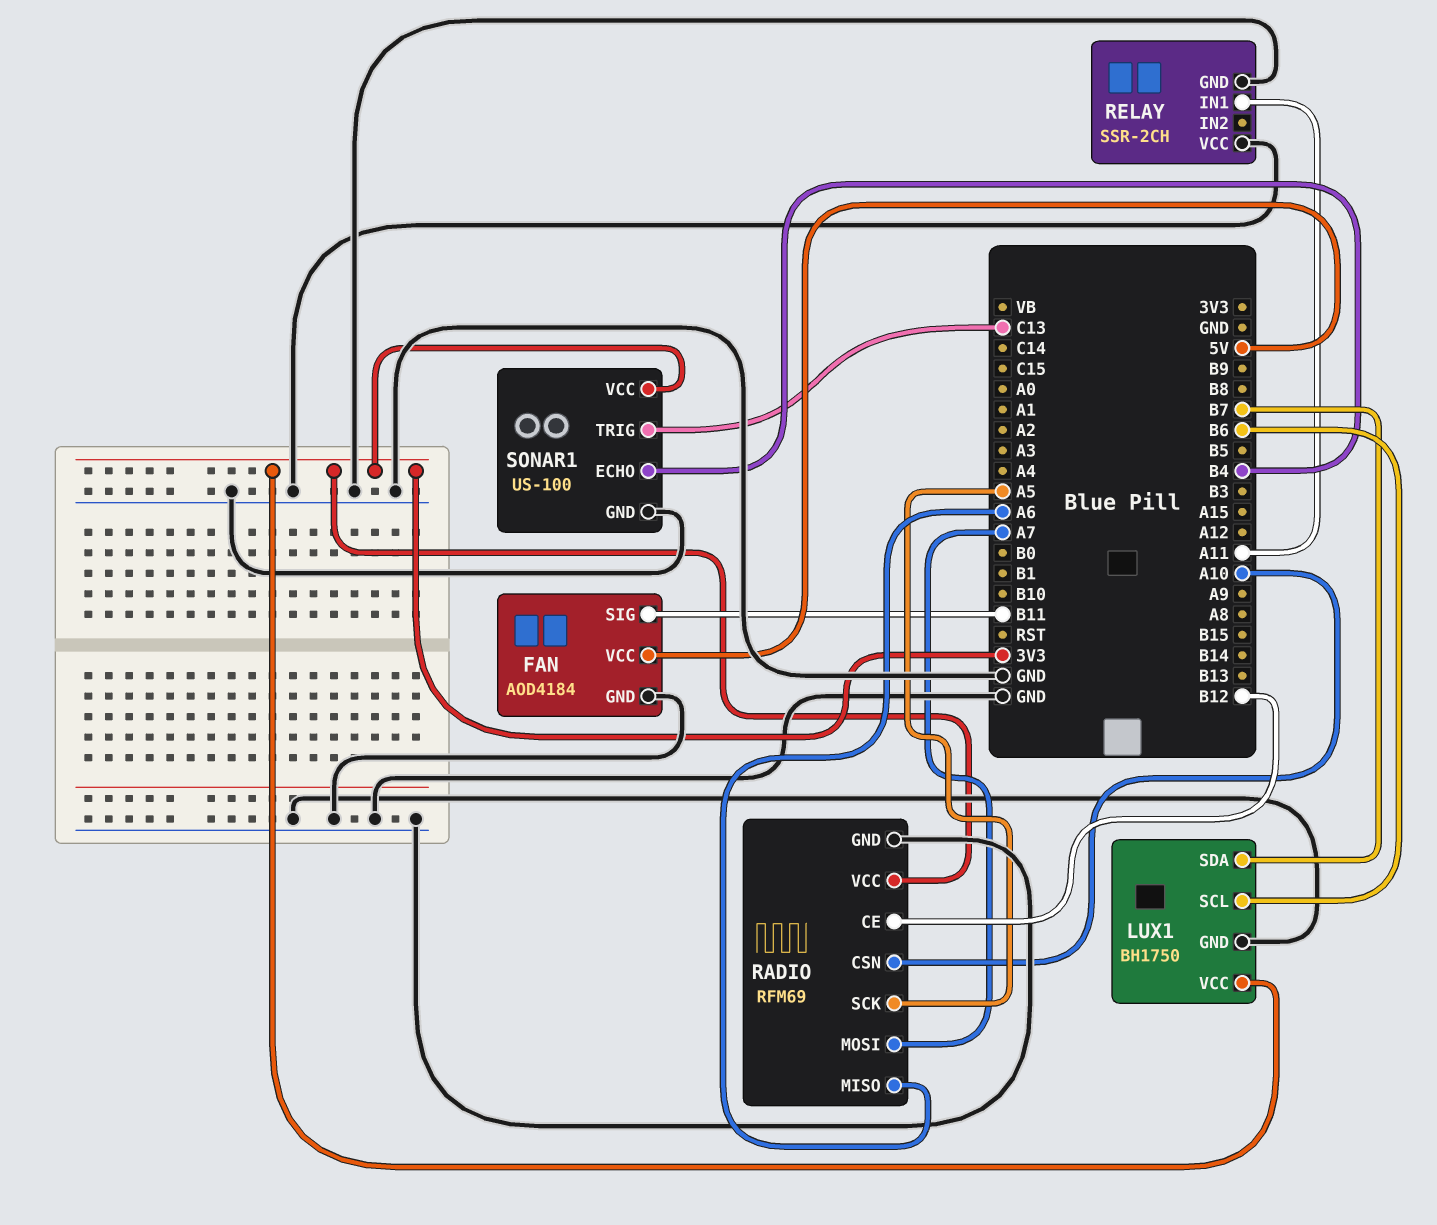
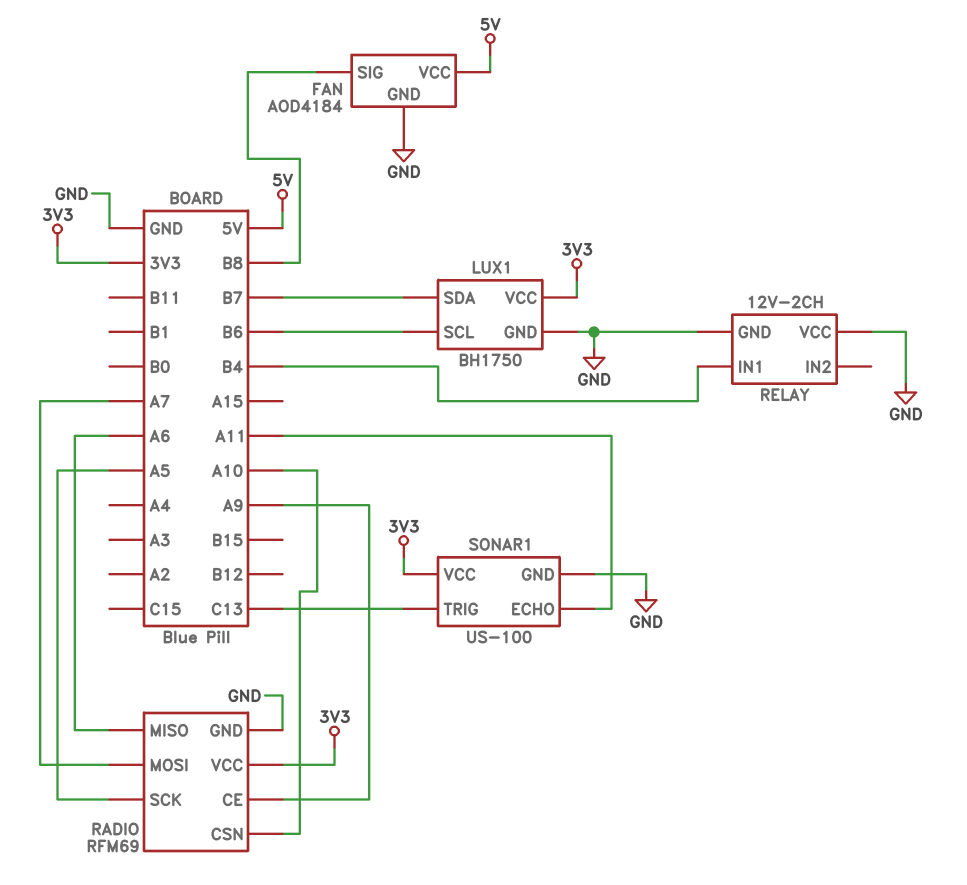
FAN pin SIG: B11 -> B8
RADIO pin CE: B12 -> A9
RELAY: SSR-2CH -> 12V-2CH
RELAY pin IN1: A11 -> B4
SONAR1 pin ECHO: B4 -> A11

